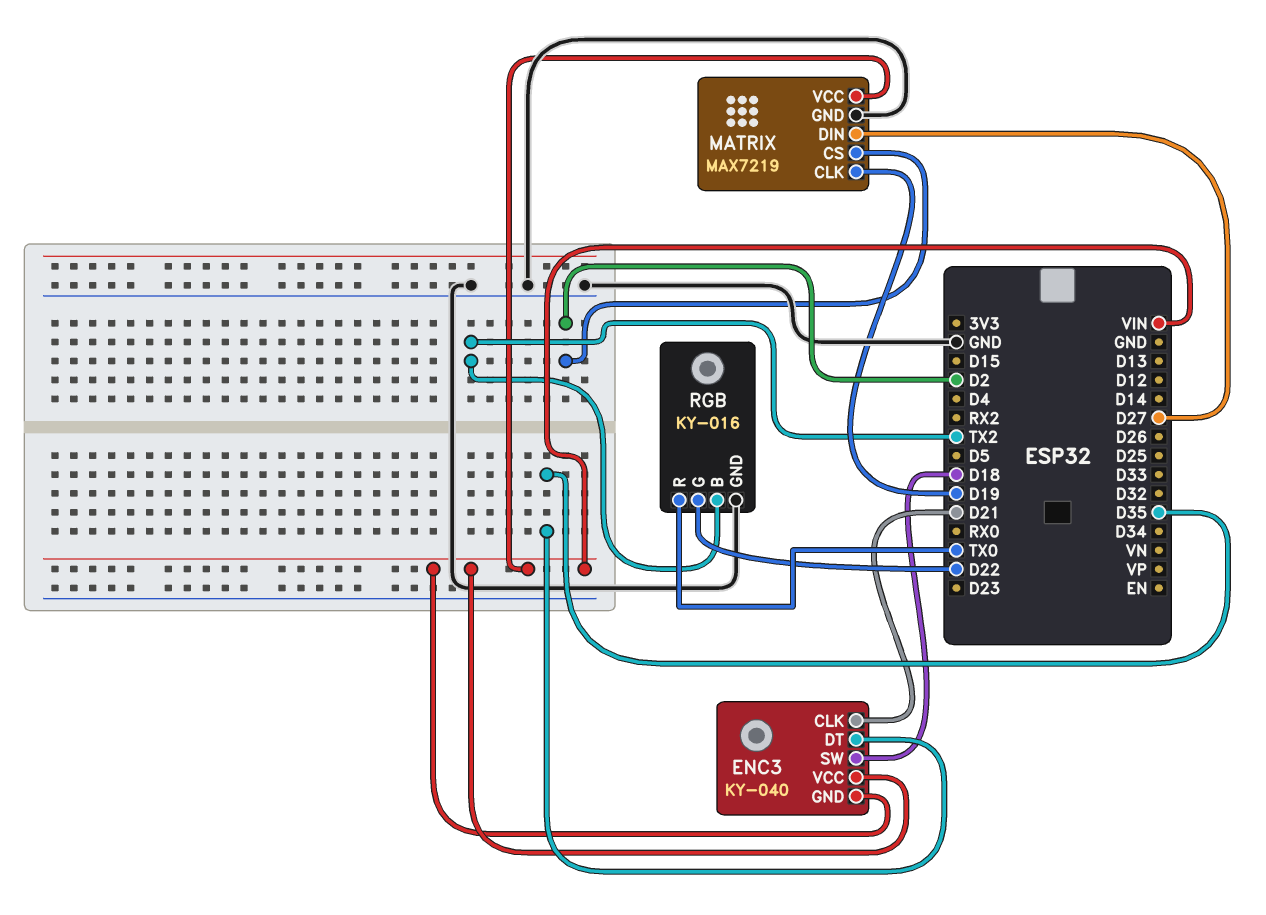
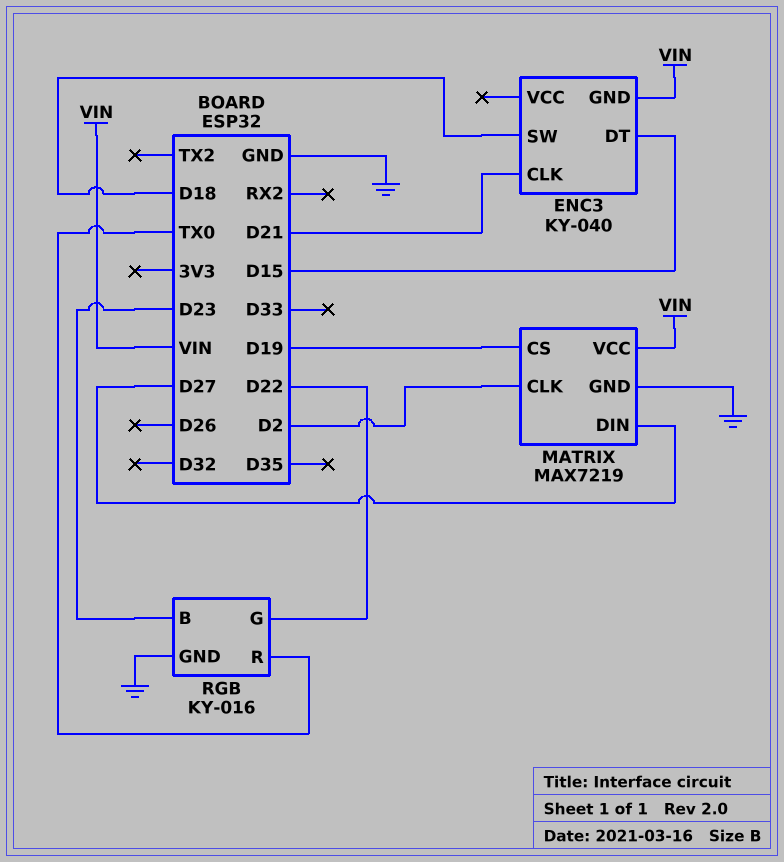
ENC3 pin DT: D35 -> D15
ENC3 pin VCC: VIN -> none
MATRIX pin CLK: D19 -> D2
MATRIX pin CS: D2 -> D19
RGB pin B: TX2 -> D23

